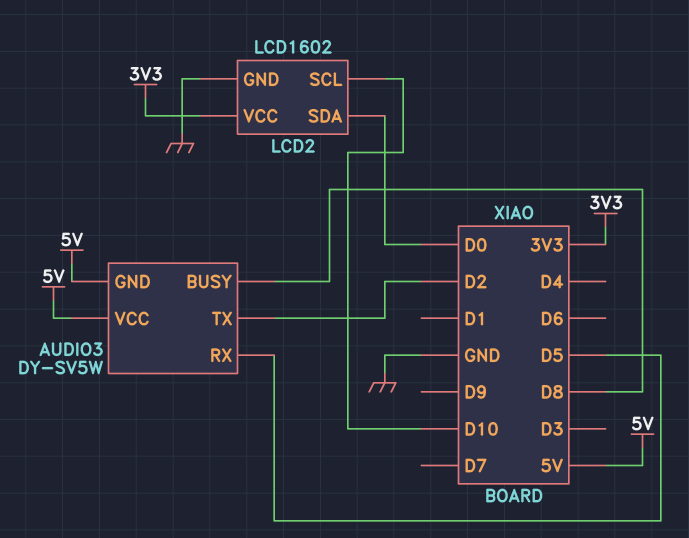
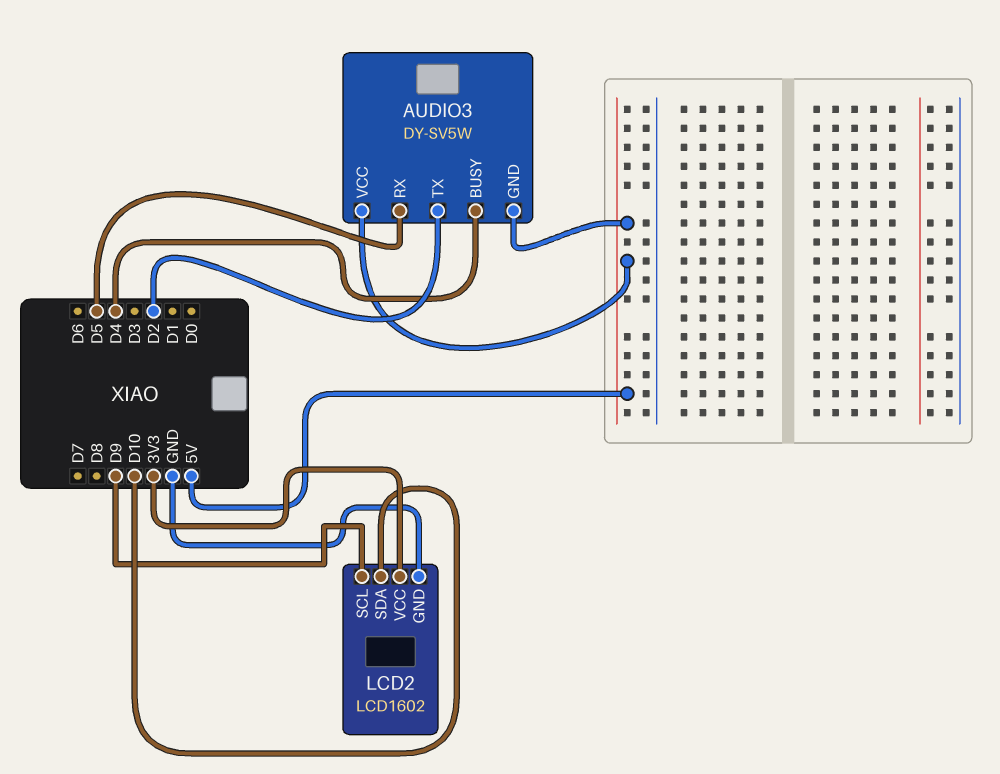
AUDIO3 pin BUSY: D8 -> D4
LCD2 pin SCL: D10 -> D9
LCD2 pin SDA: D0 -> D10

